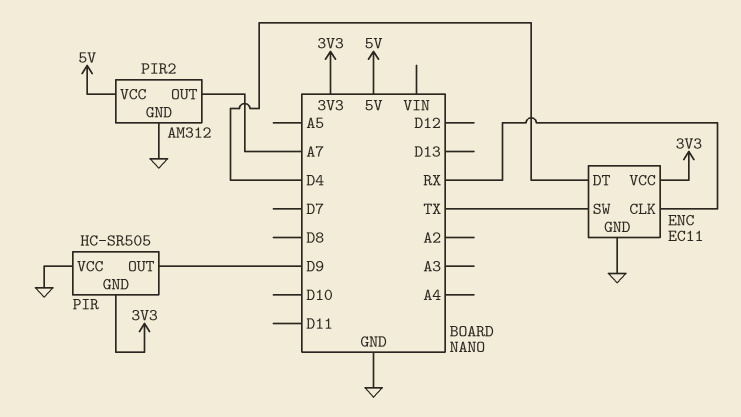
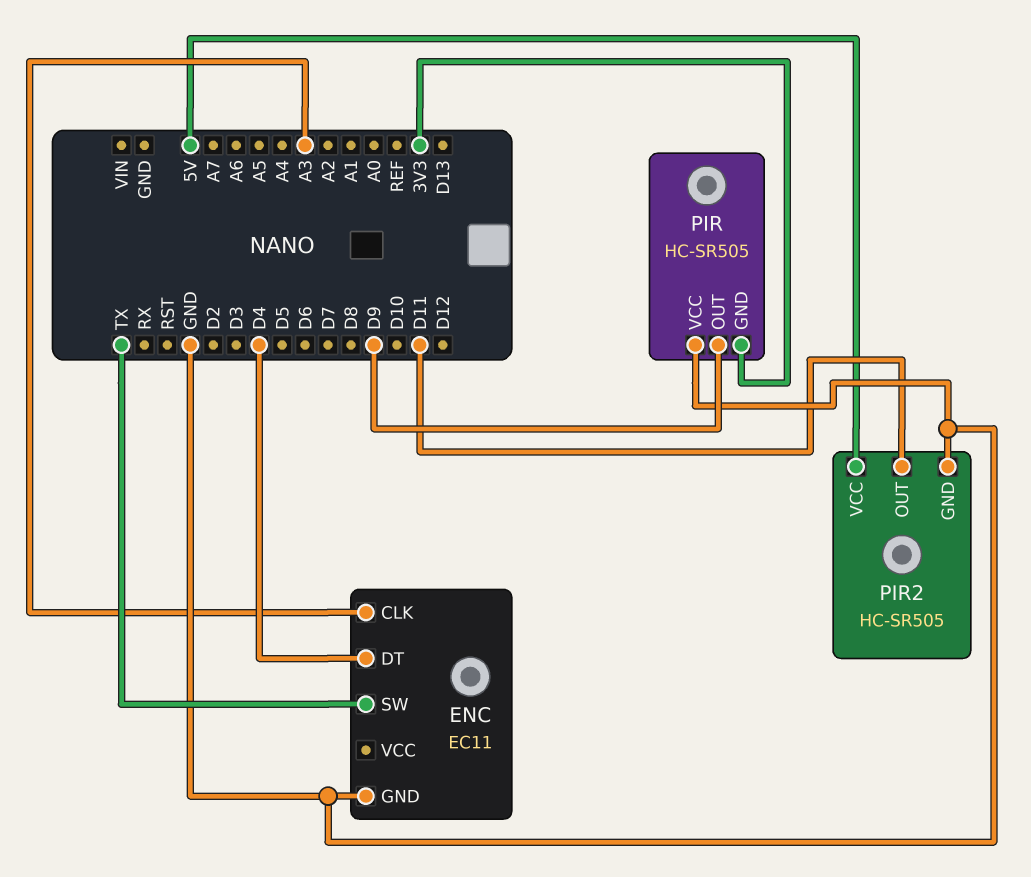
ENC pin CLK: RX -> A3
ENC pin VCC: 3V3 -> none
PIR2: AM312 -> HC-SR505
PIR2 pin OUT: A7 -> D11

